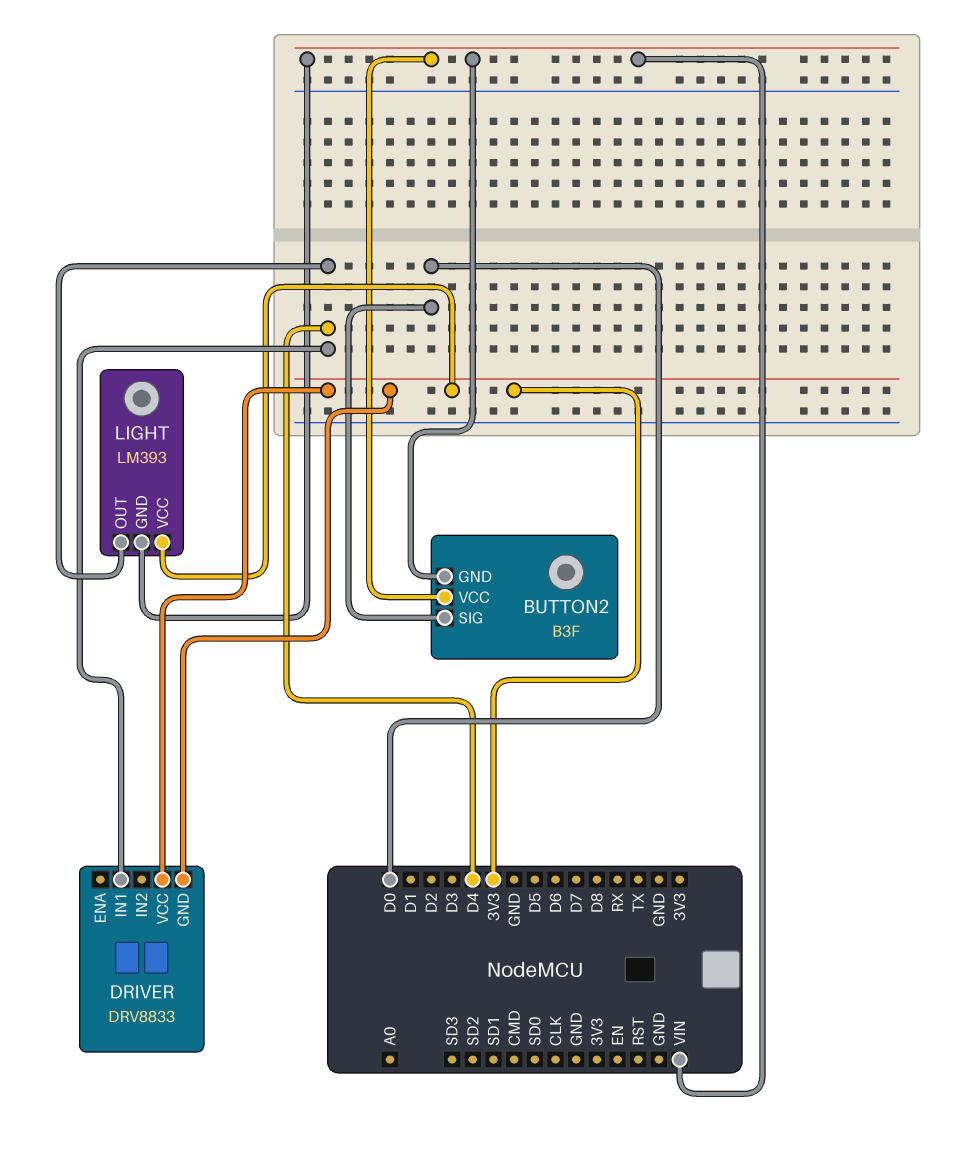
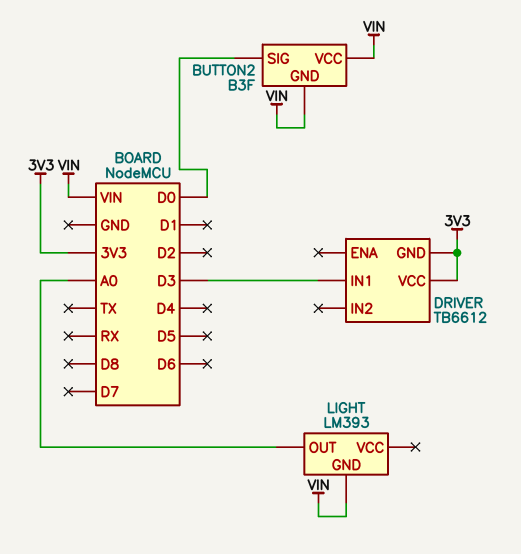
DRIVER: DRV8833 -> TB6612
DRIVER pin IN1: D4 -> D3
LIGHT pin OUT: D4 -> A0
LIGHT pin VCC: 3V3 -> none

